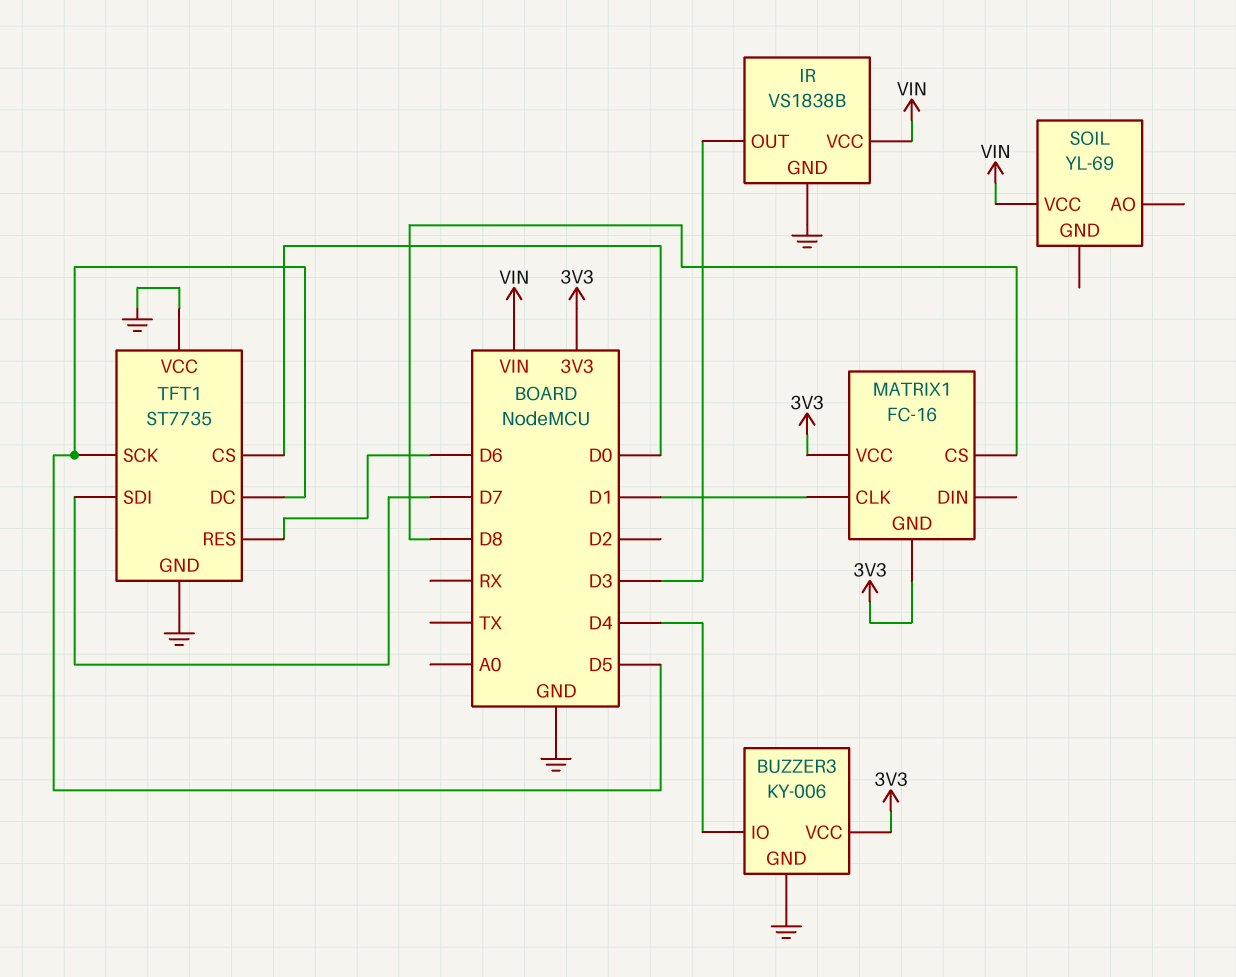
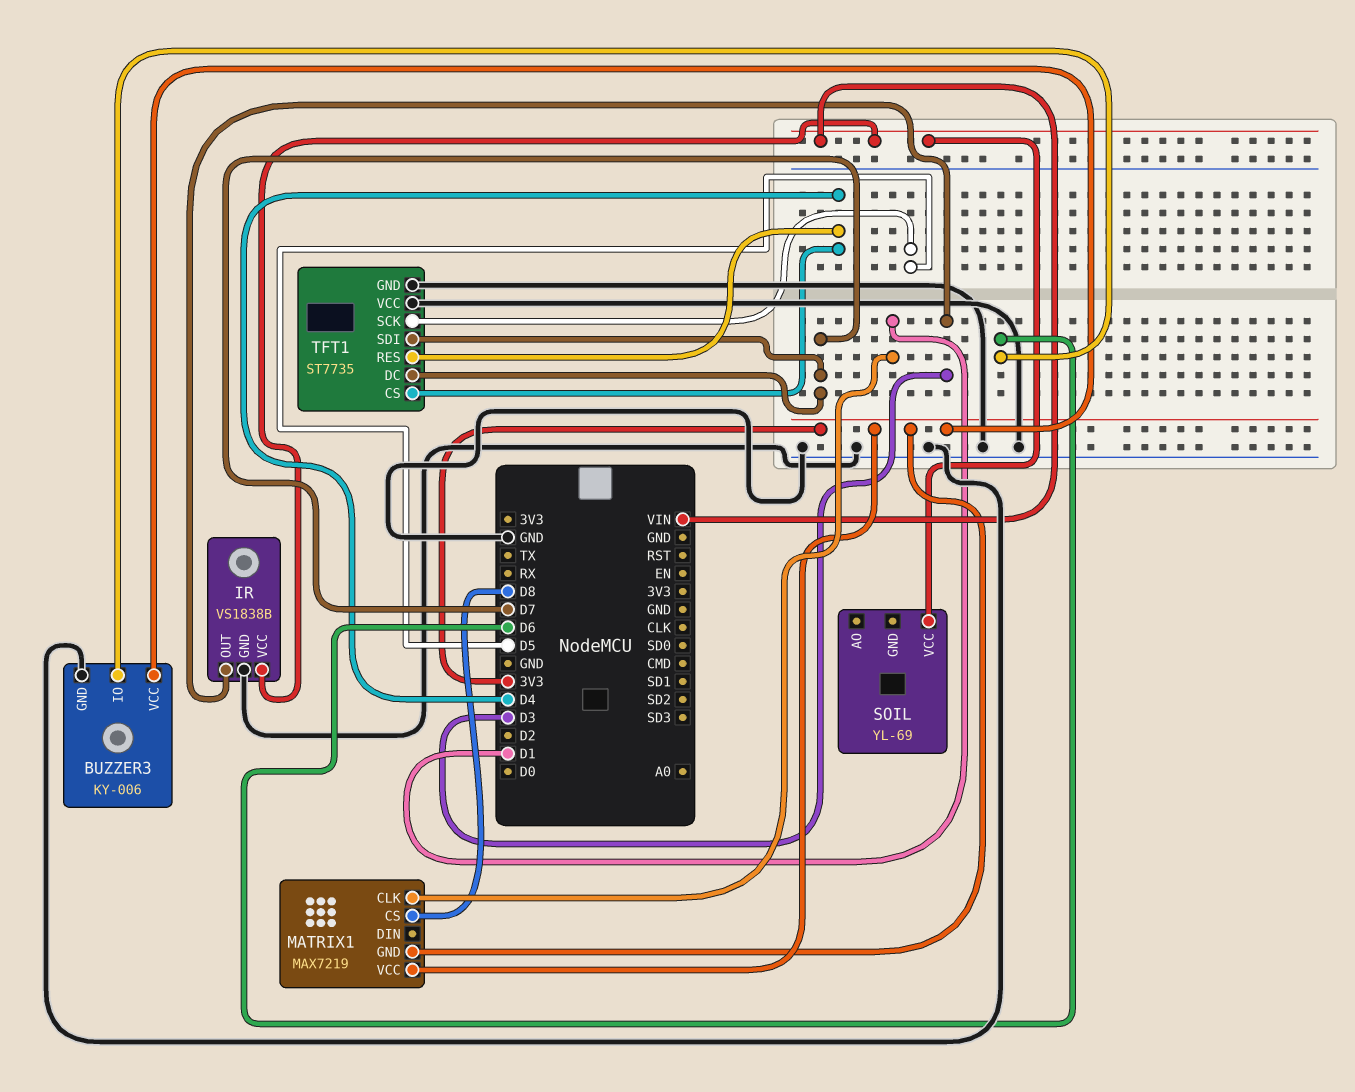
BUZZER3 pin IO: D4 -> D6
MATRIX1: FC-16 -> MAX7219
TFT1 pin CS: D0 -> D4
TFT1 pin DC: D5 -> D7
TFT1 pin RES: D6 -> D4

